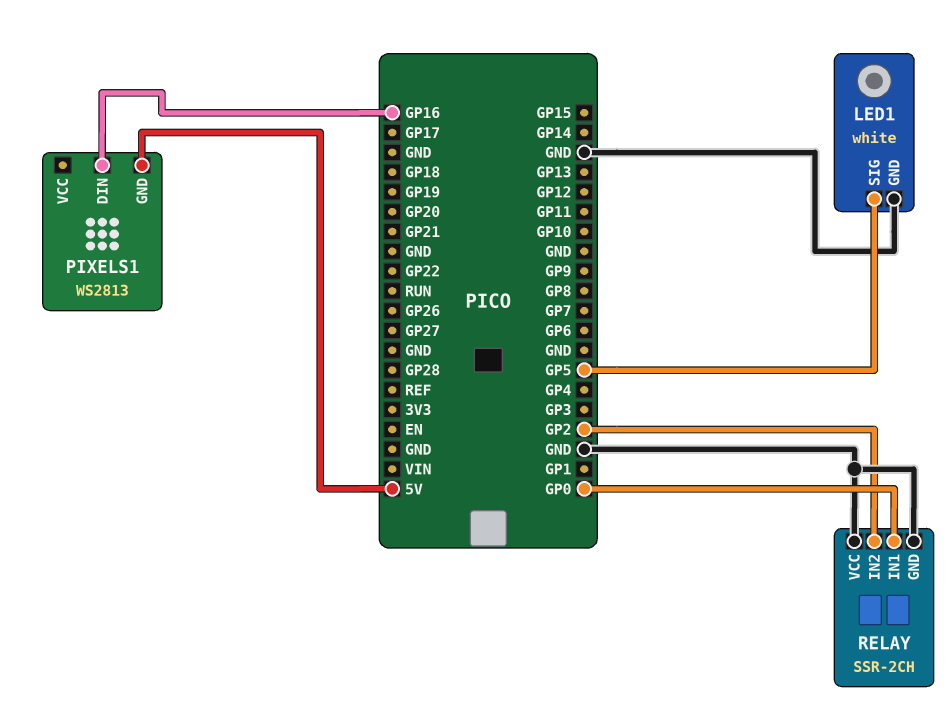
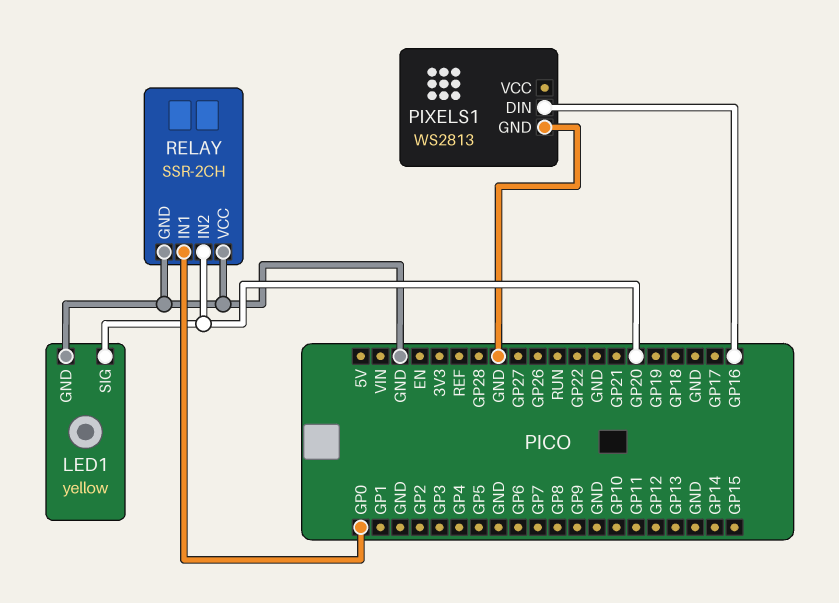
LED1: white -> yellow
LED1 pin SIG: GP5 -> GP20
PIXELS1 pin GND: 5V -> GND
RELAY pin IN2: GP2 -> GP20

